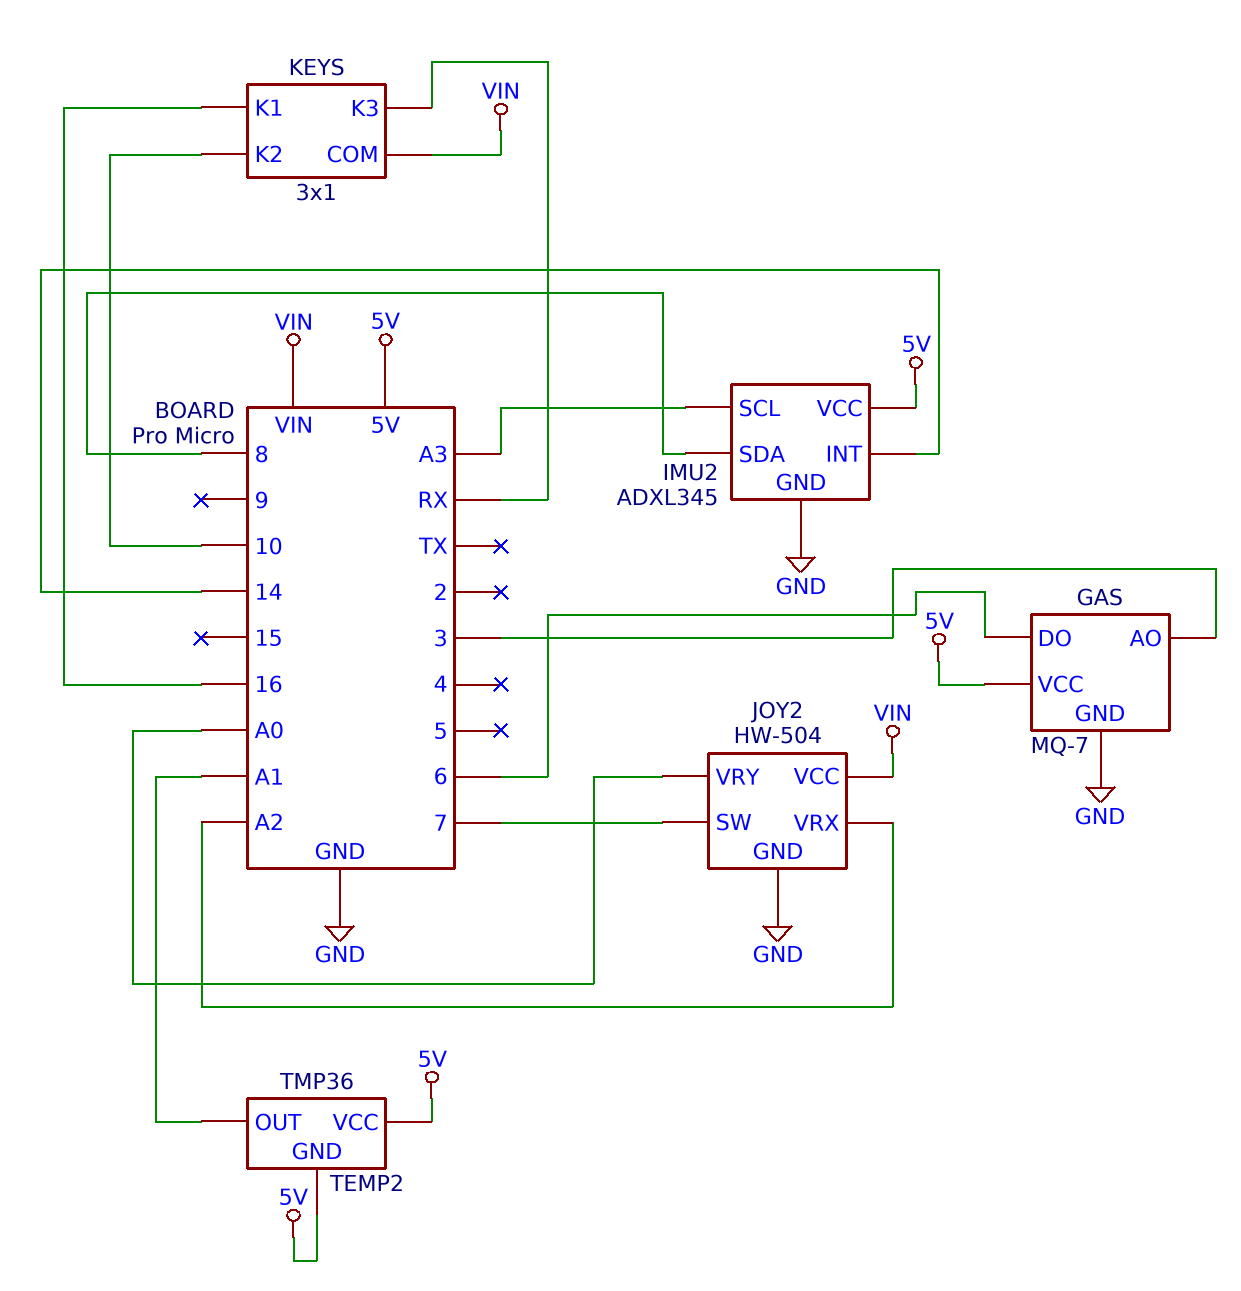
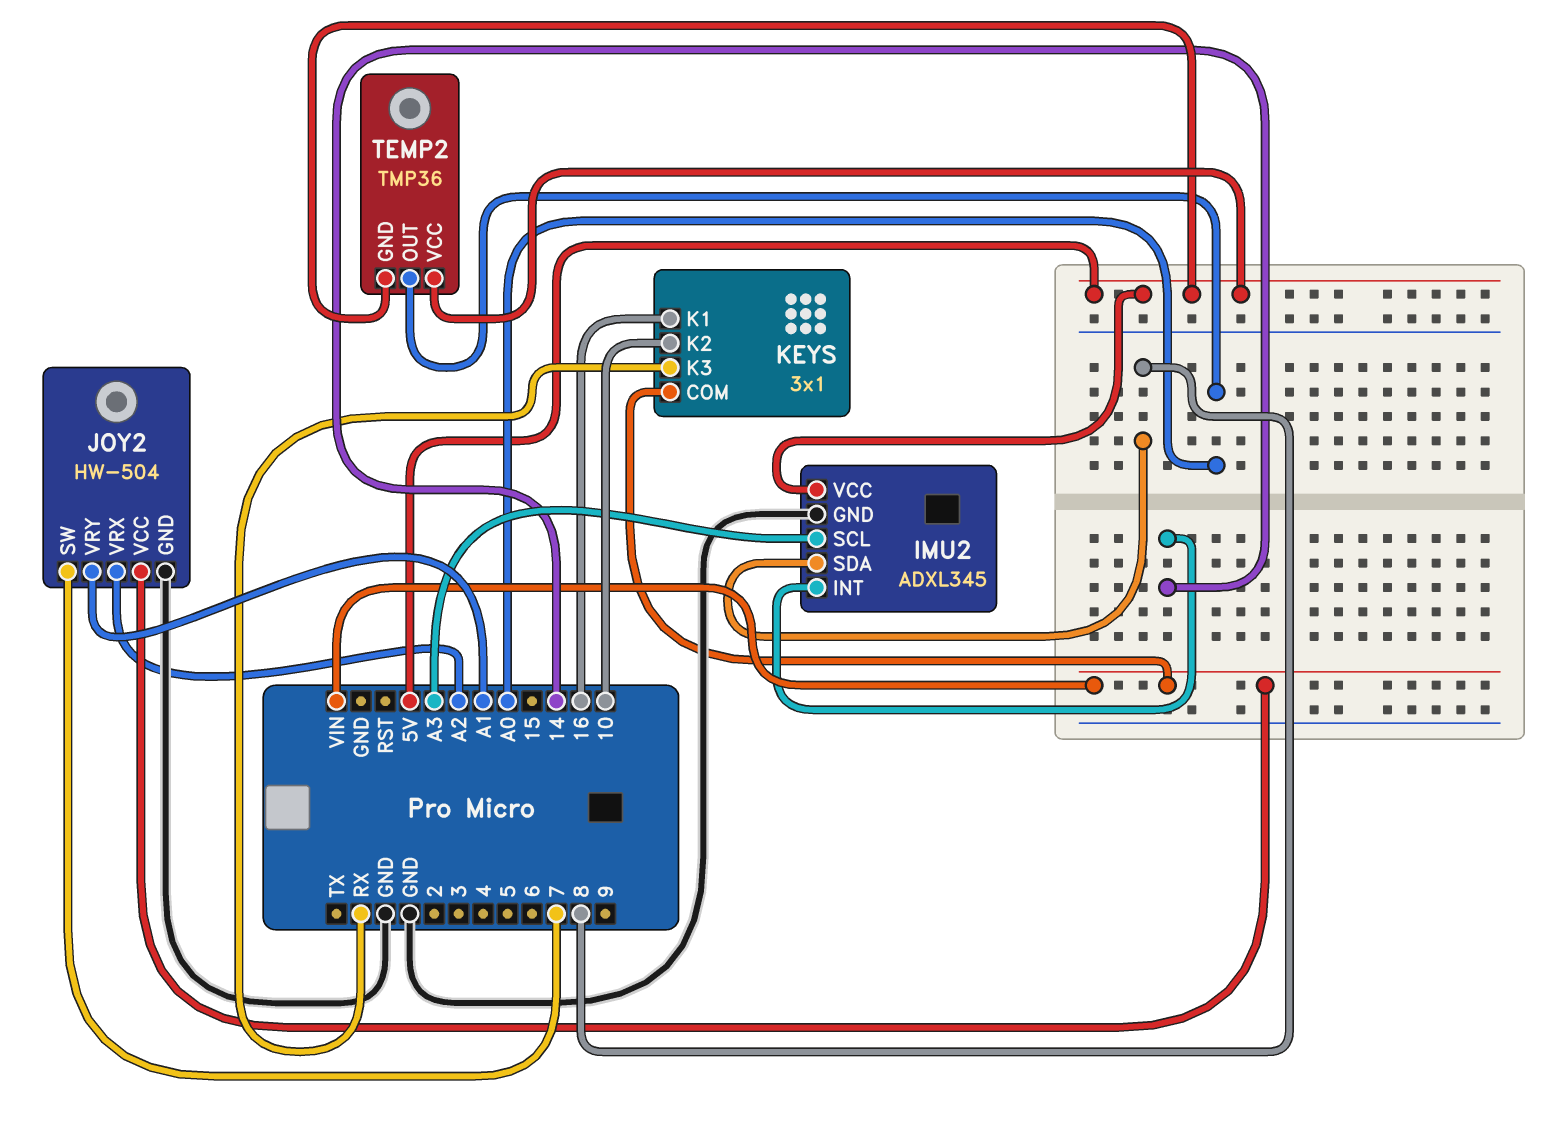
GAS: MQ-7 -> none
GAS pin AO: 3 -> none
GAS pin DO: 6 -> none
GAS pin GND: GND -> none
GAS pin VCC: 5V -> none
JOY2 pin VRY: A0 -> A1
TEMP2 pin OUT: A1 -> A0

